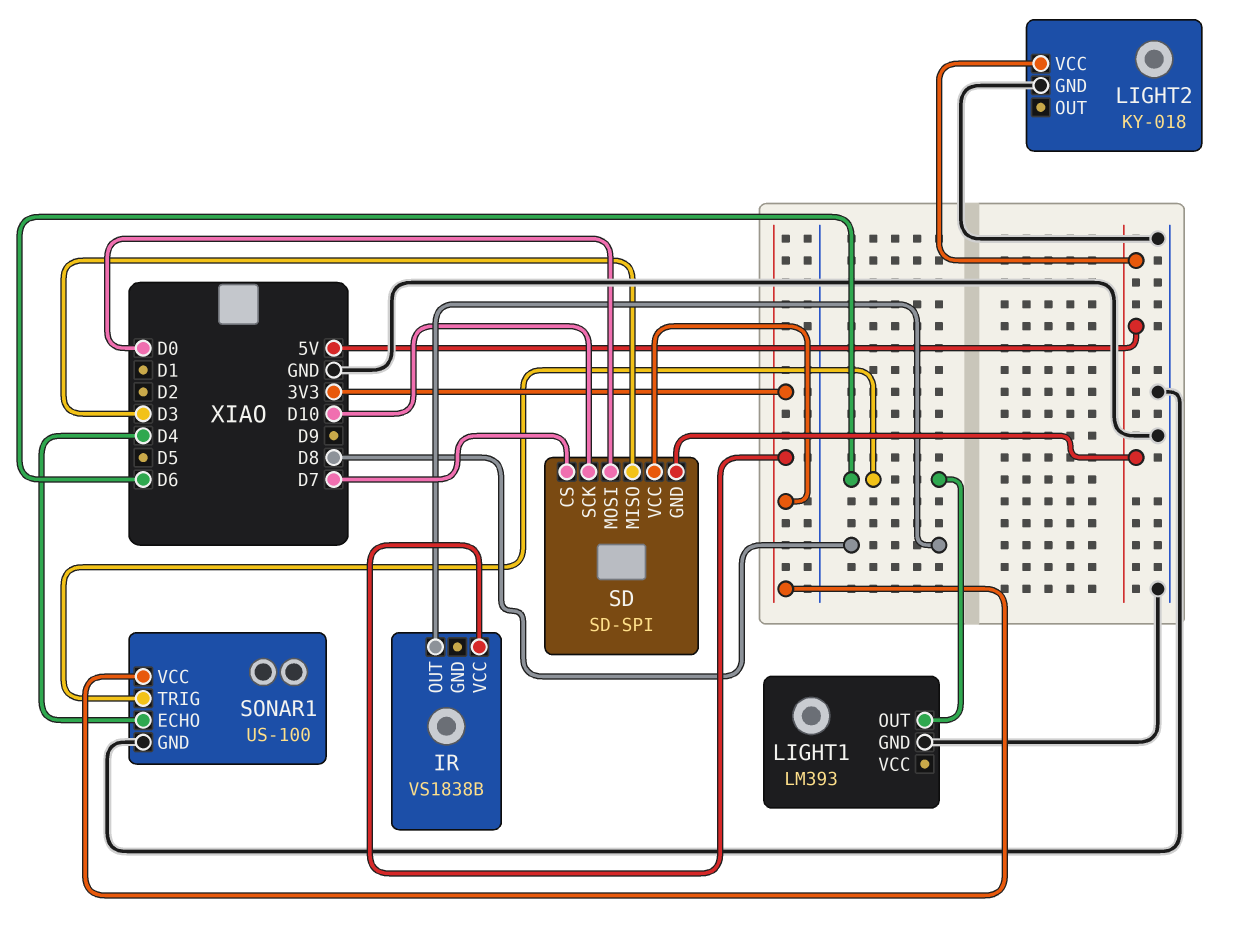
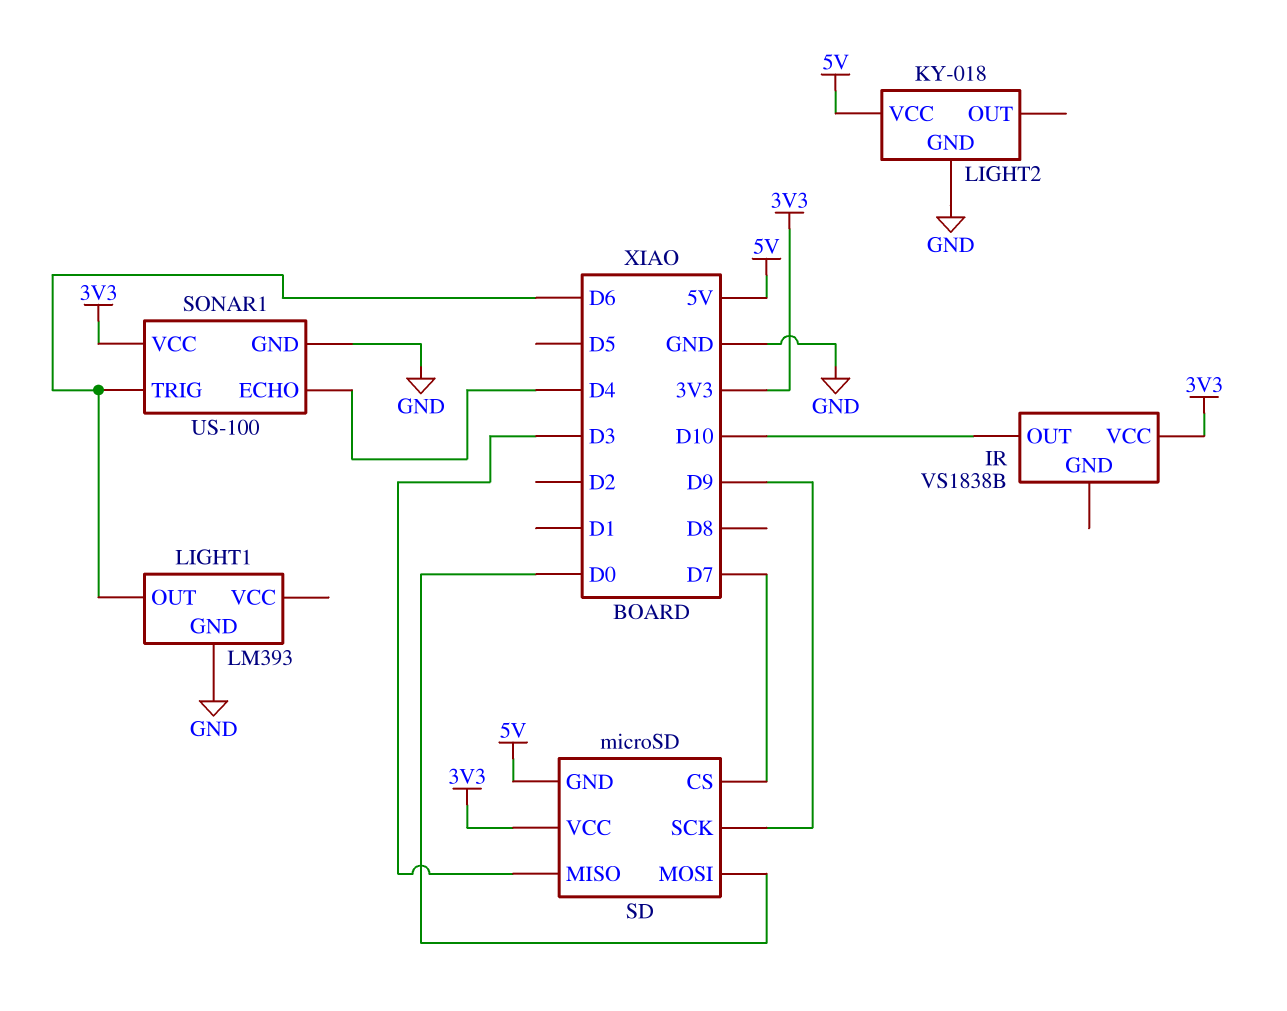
IR pin OUT: D8 -> D10
SD: SD-SPI -> microSD
SD pin SCK: D10 -> D9

